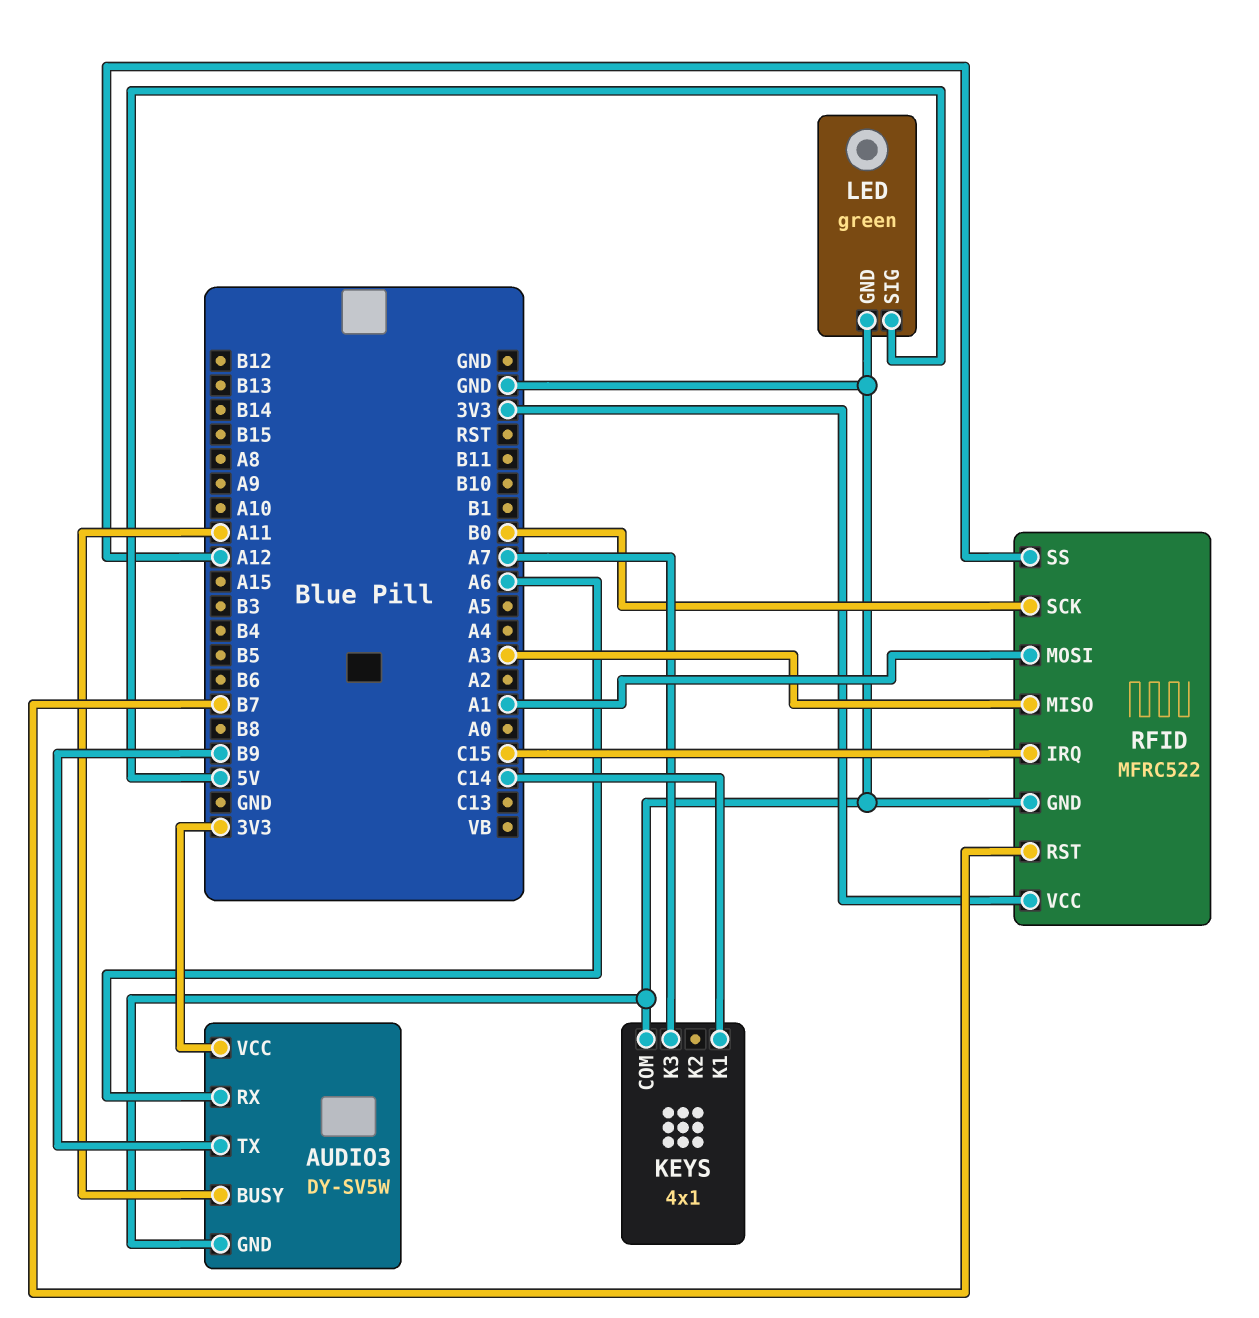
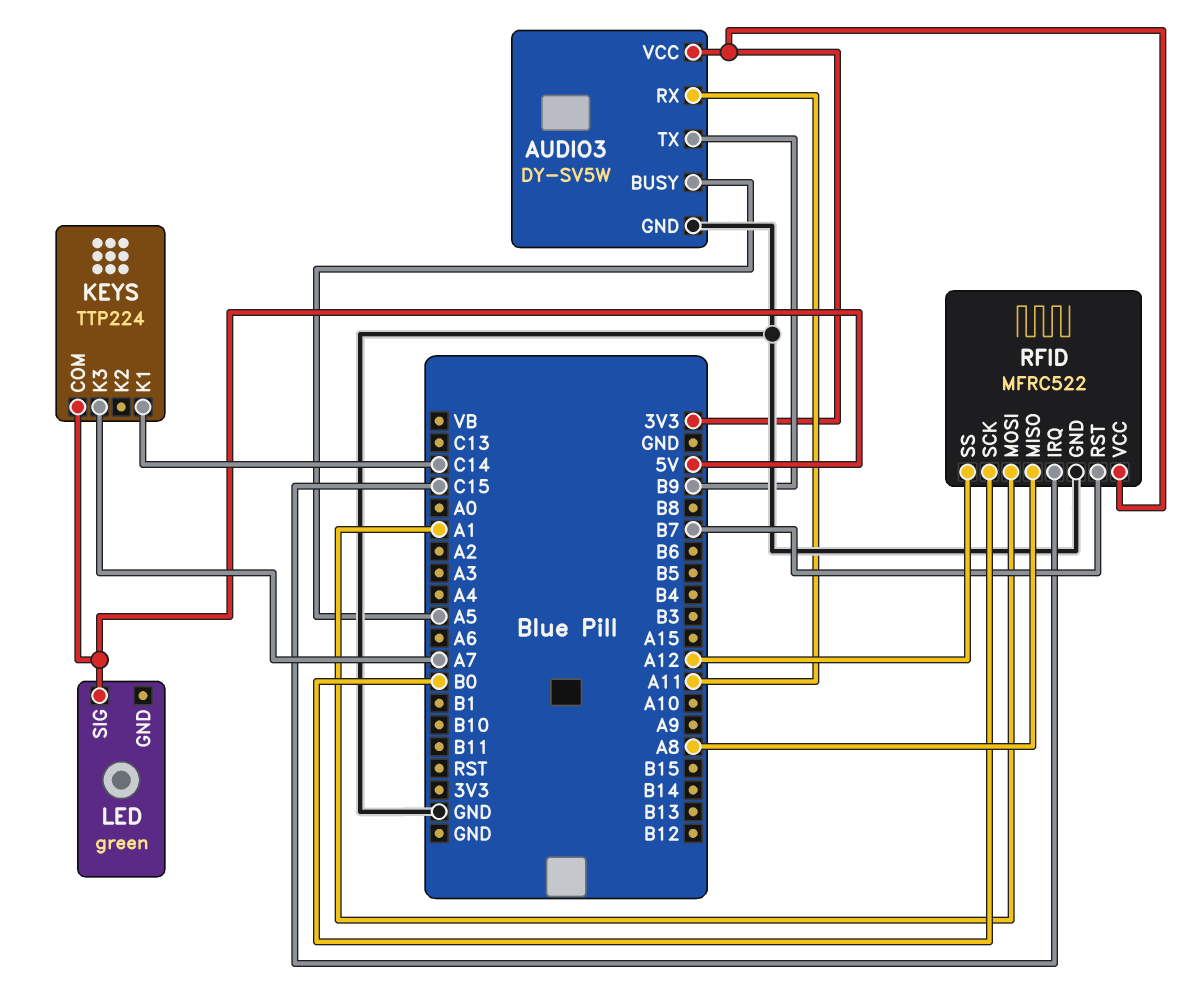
AUDIO3 pin BUSY: A11 -> A5
AUDIO3 pin RX: A6 -> A11
KEYS: 4x1 -> TTP224
KEYS pin COM: GND -> 5V
LED pin GND: GND -> none
RFID pin MISO: A3 -> A8

